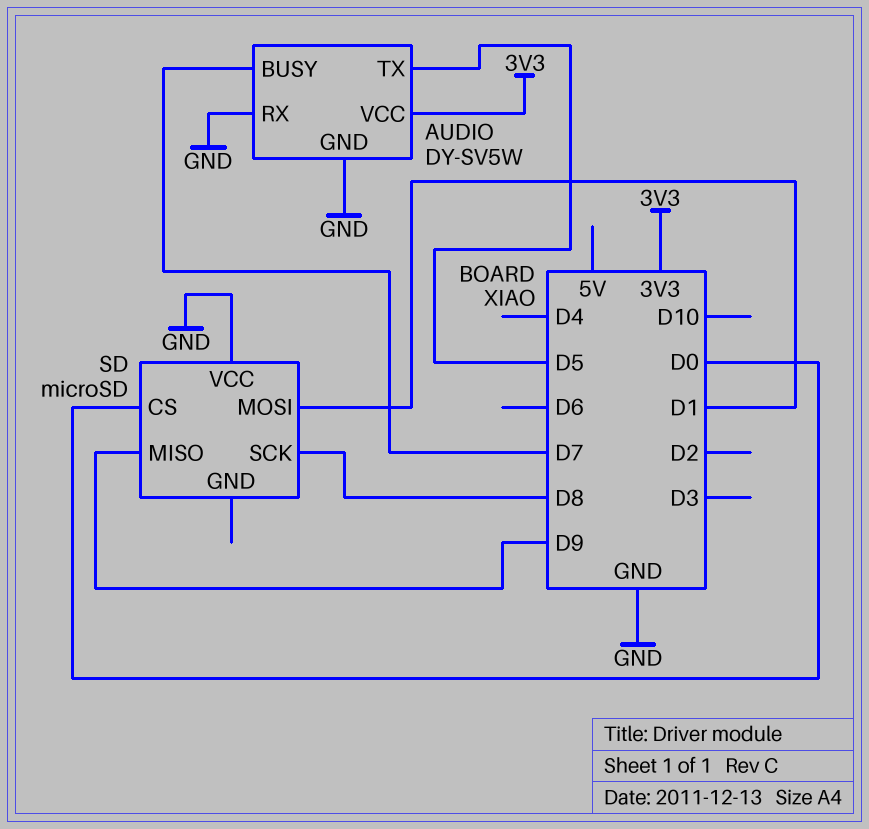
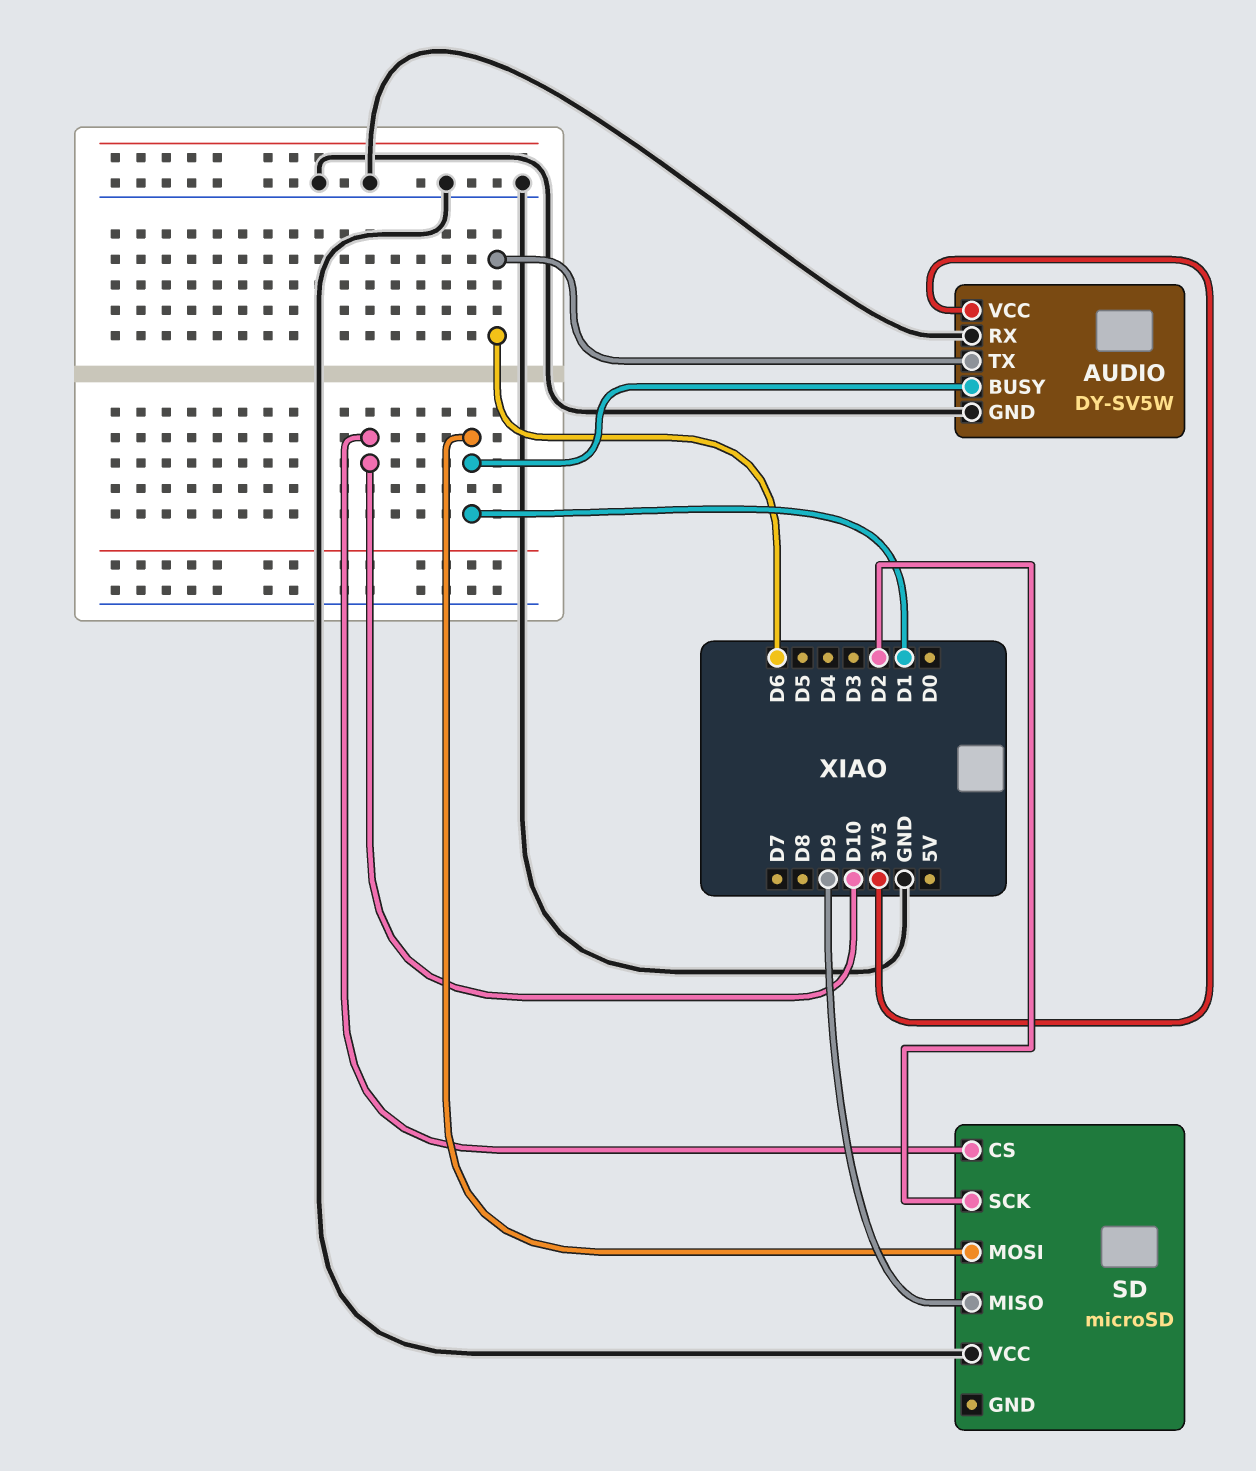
AUDIO pin BUSY: D7 -> D1
AUDIO pin TX: D5 -> D6
SD pin CS: D0 -> D10
SD pin SCK: D8 -> D2

